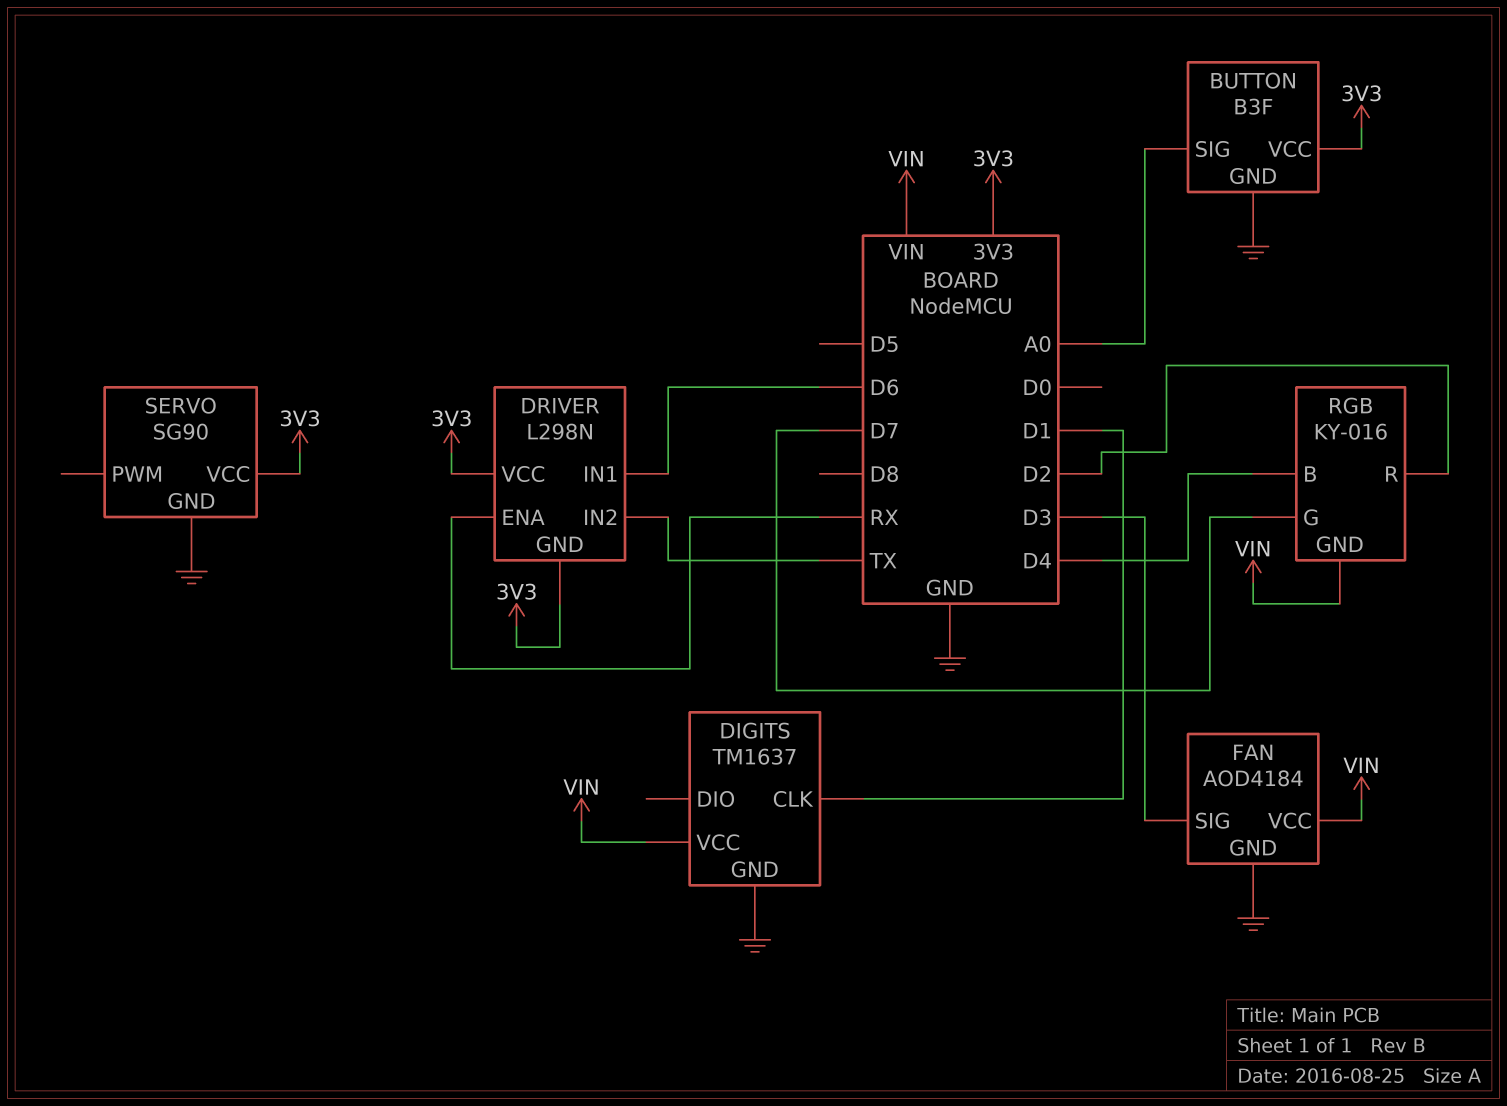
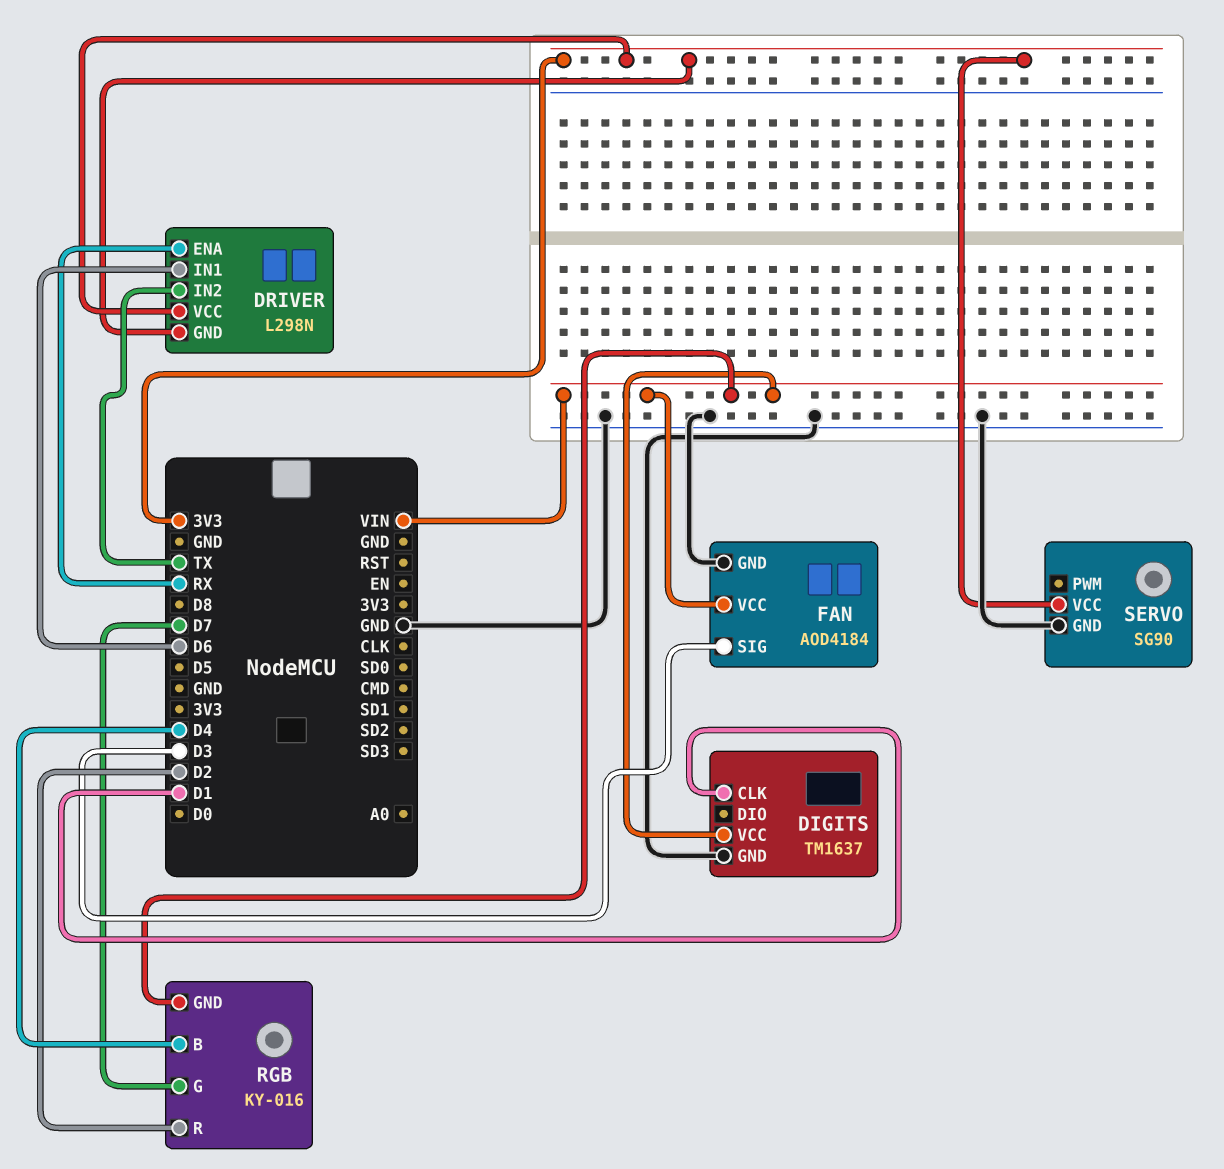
BUTTON: B3F -> none
BUTTON pin GND: GND -> none
BUTTON pin SIG: A0 -> none
BUTTON pin VCC: 3V3 -> none

